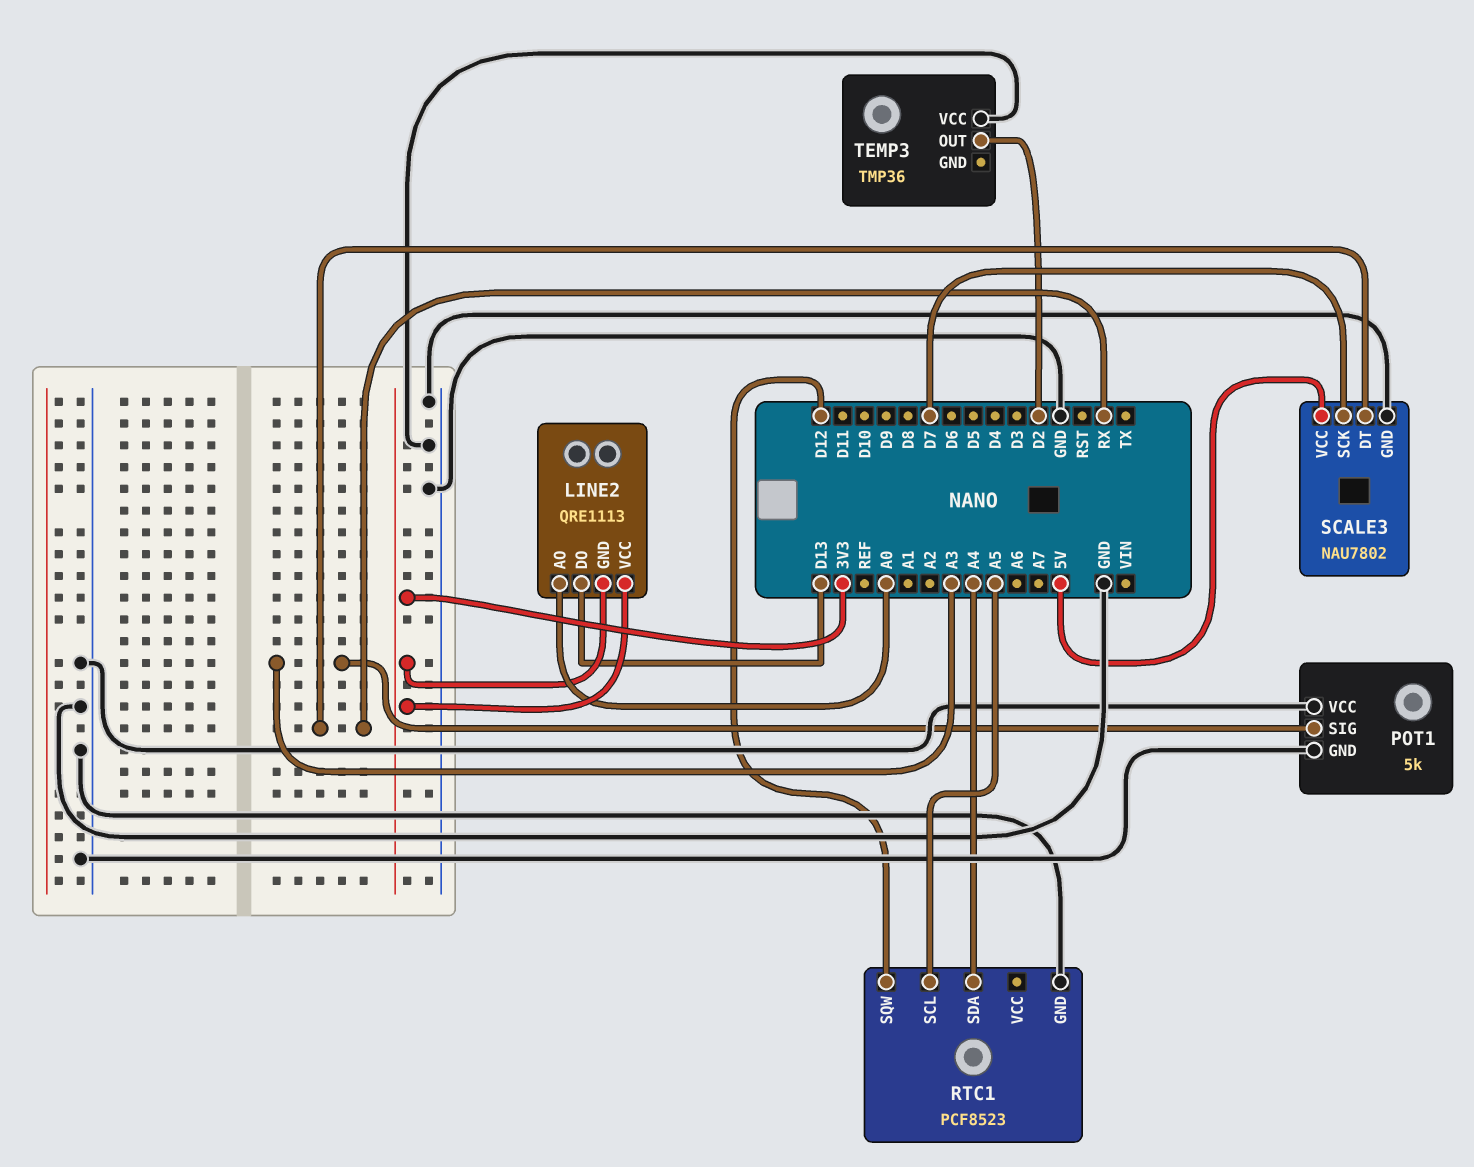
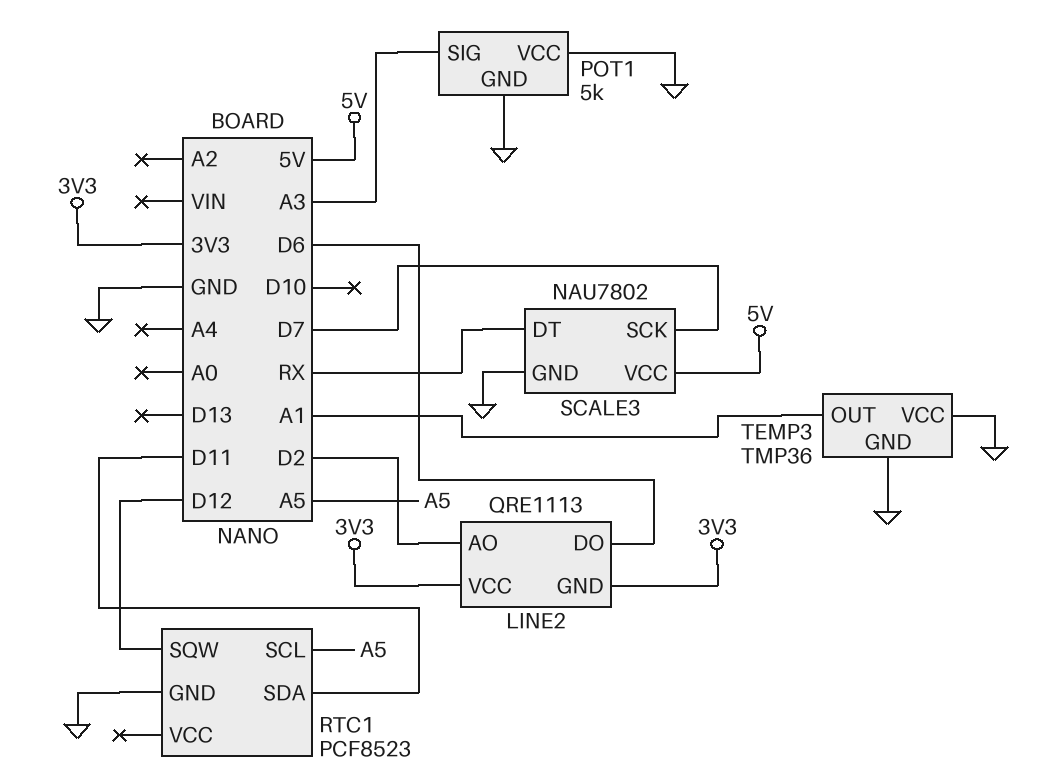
LINE2 pin AO: A0 -> D2
LINE2 pin DO: D13 -> D6
RTC1 pin SDA: A4 -> D11
TEMP3 pin GND: none -> GND
TEMP3 pin OUT: D2 -> A1

